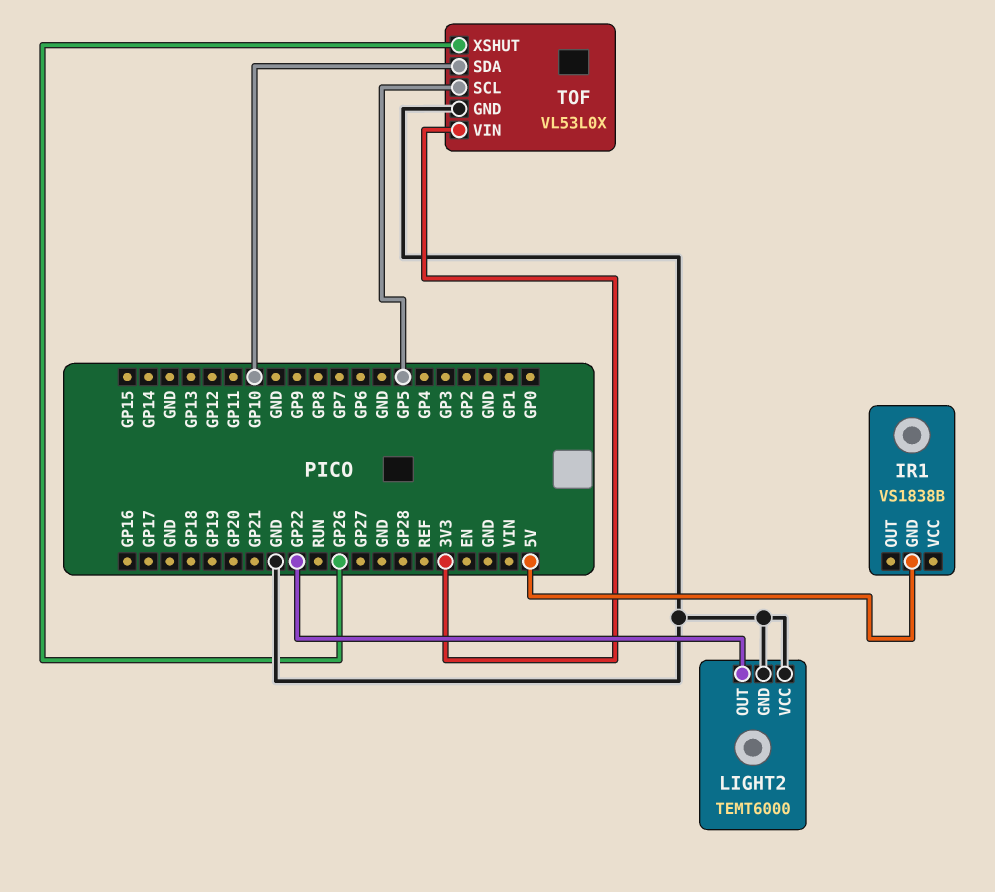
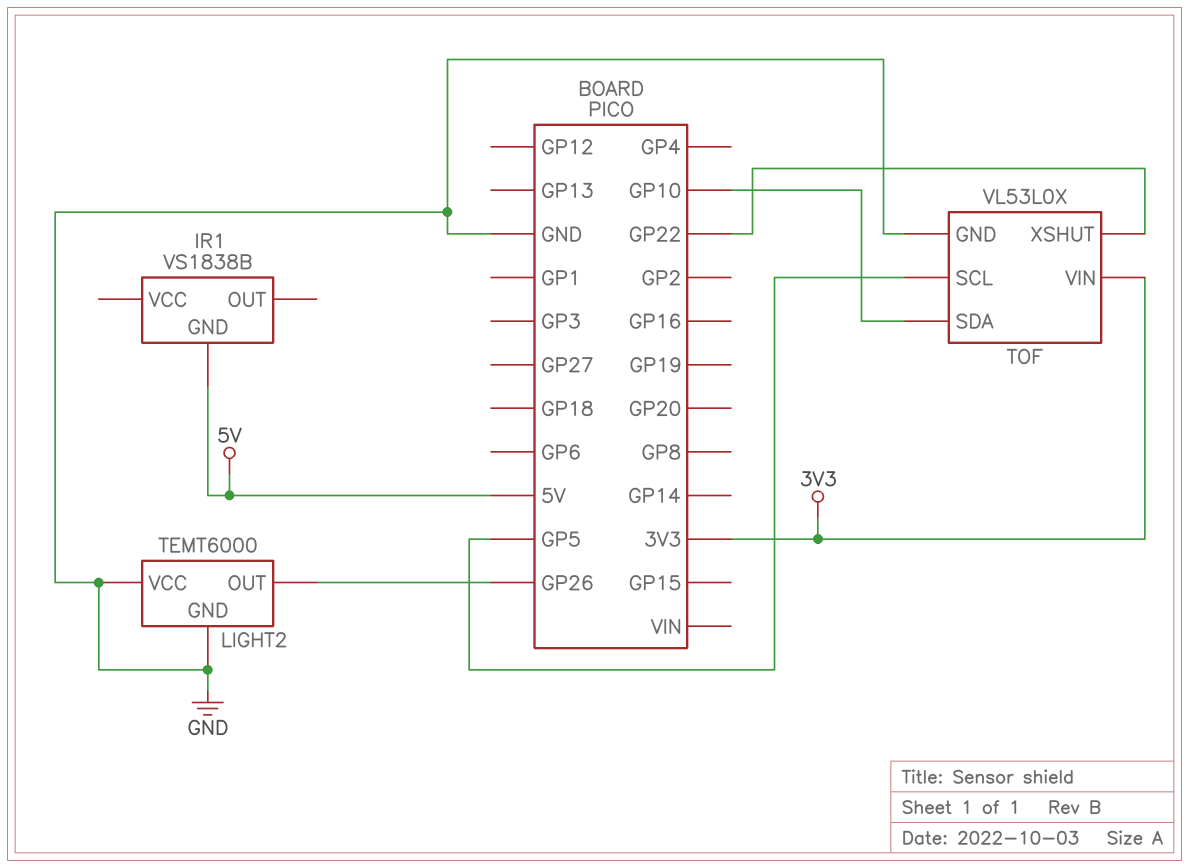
LIGHT2 pin OUT: GP22 -> GP26
TOF pin XSHUT: GP26 -> GP22

